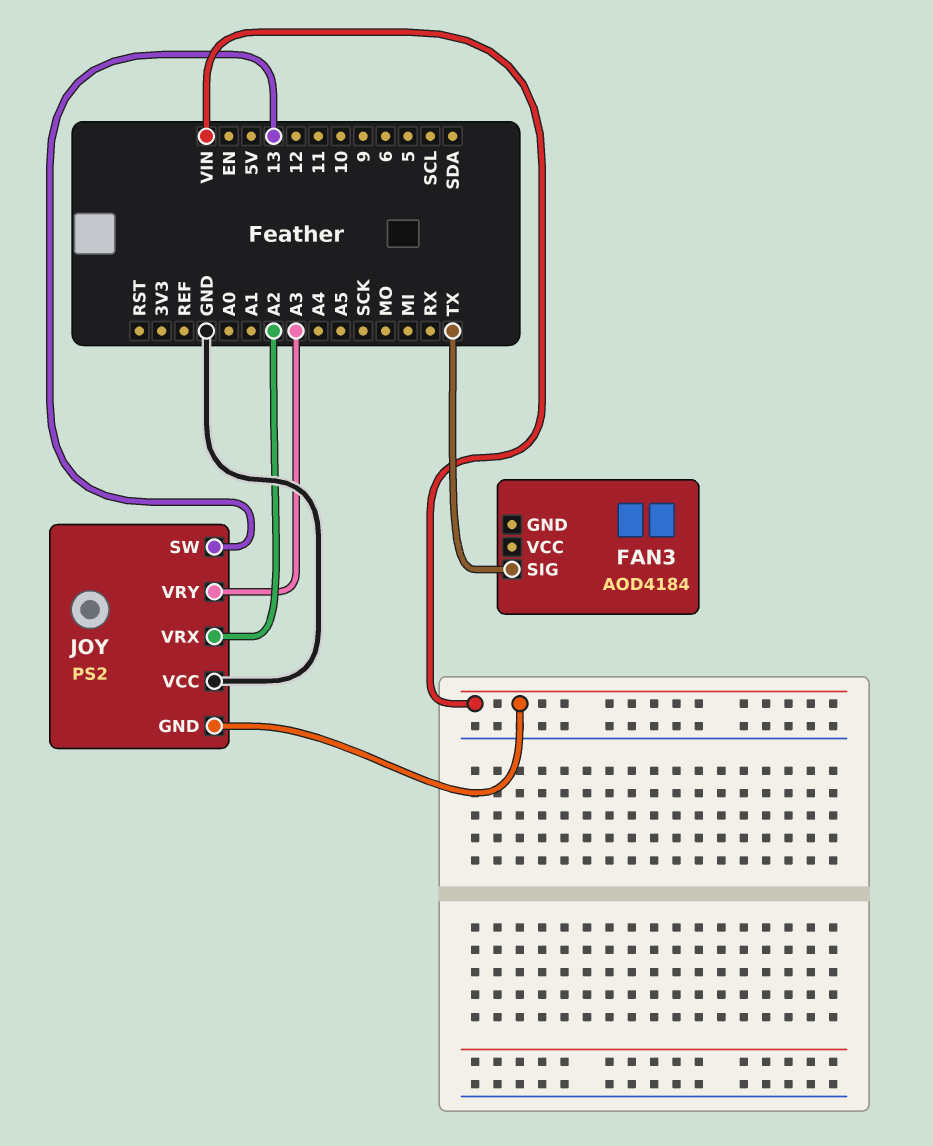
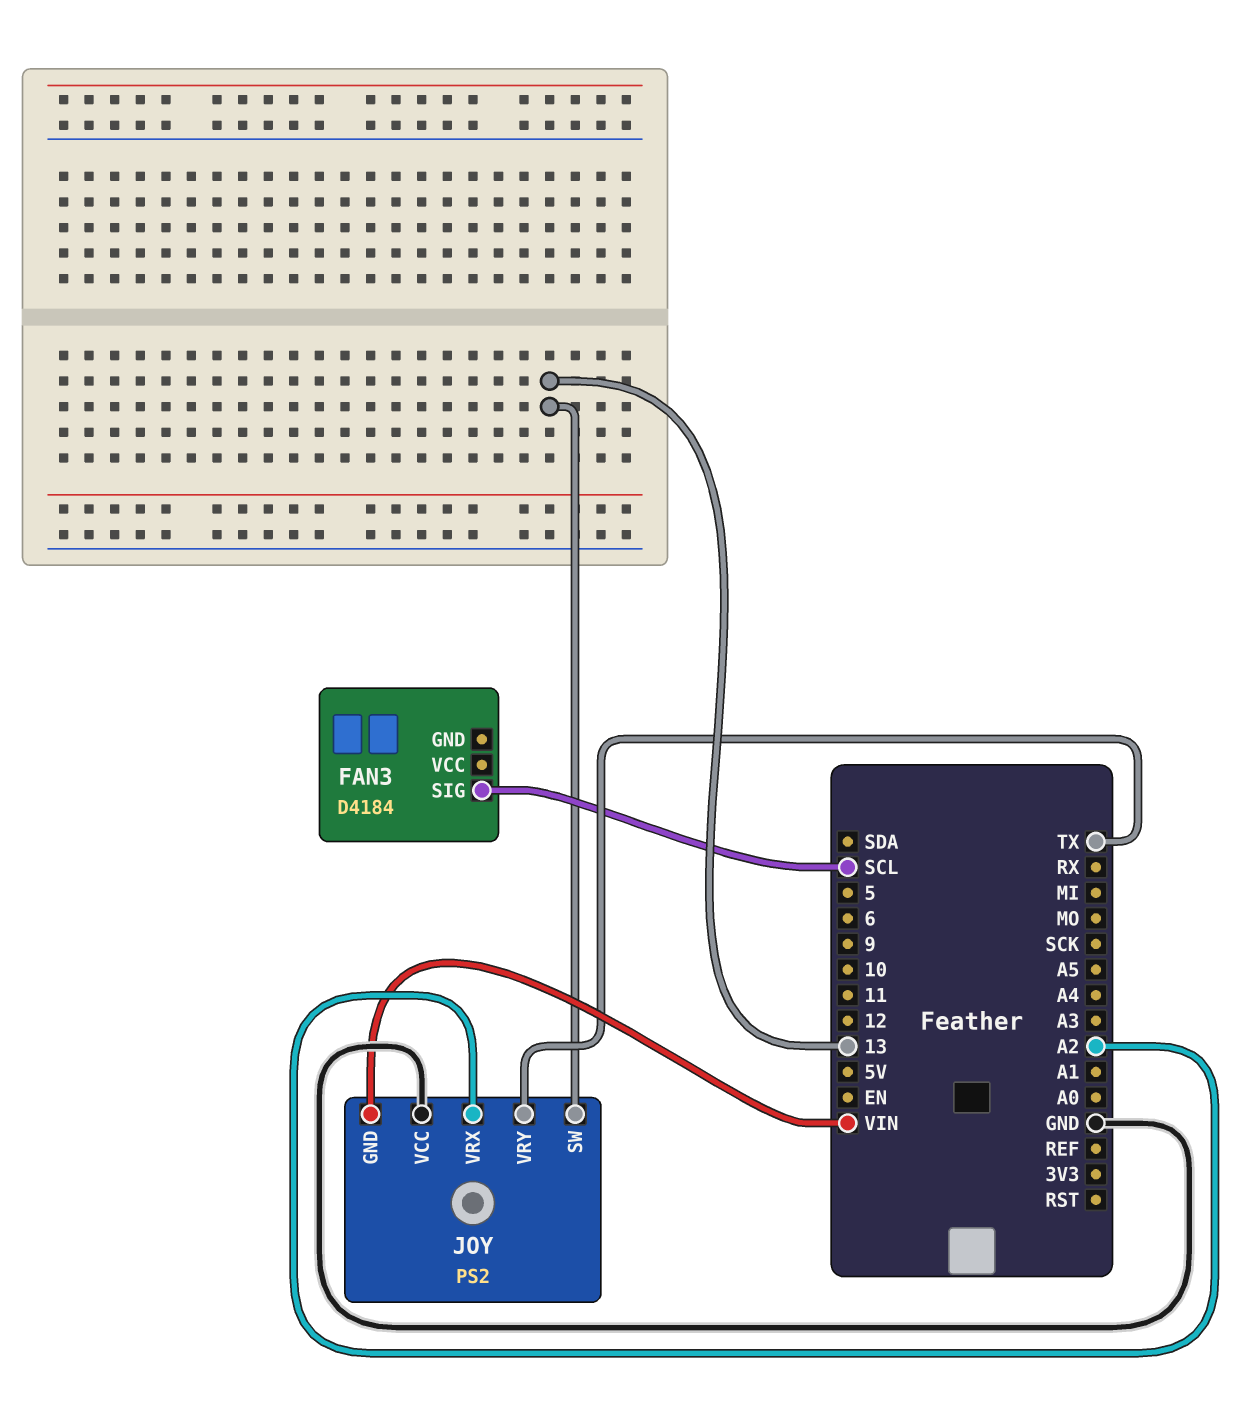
FAN3: AOD4184 -> D4184
FAN3 pin SIG: TX -> SCL
JOY pin VRY: A3 -> TX

